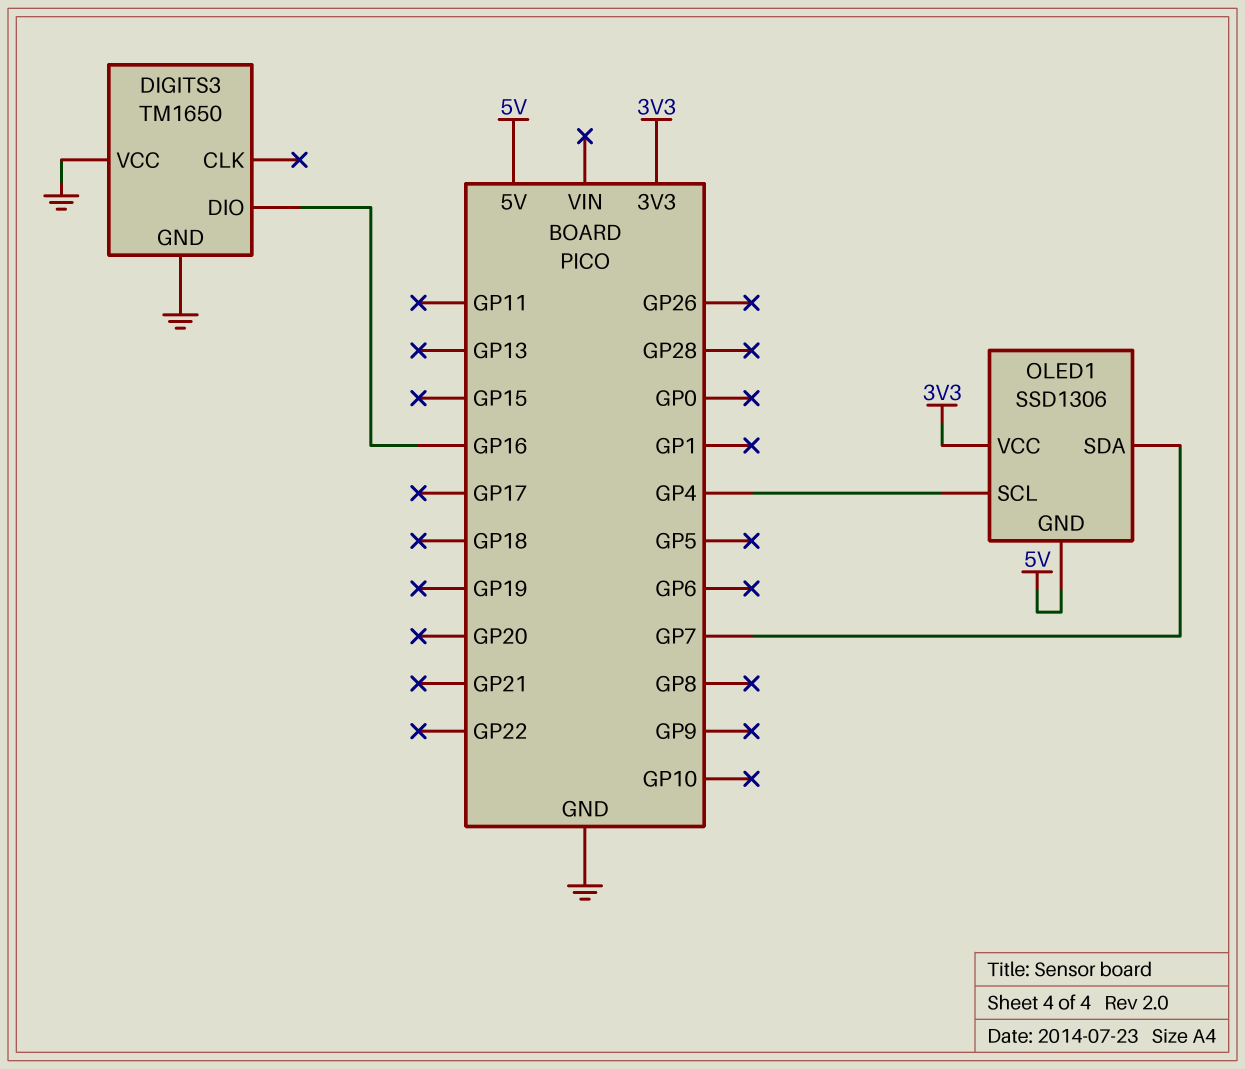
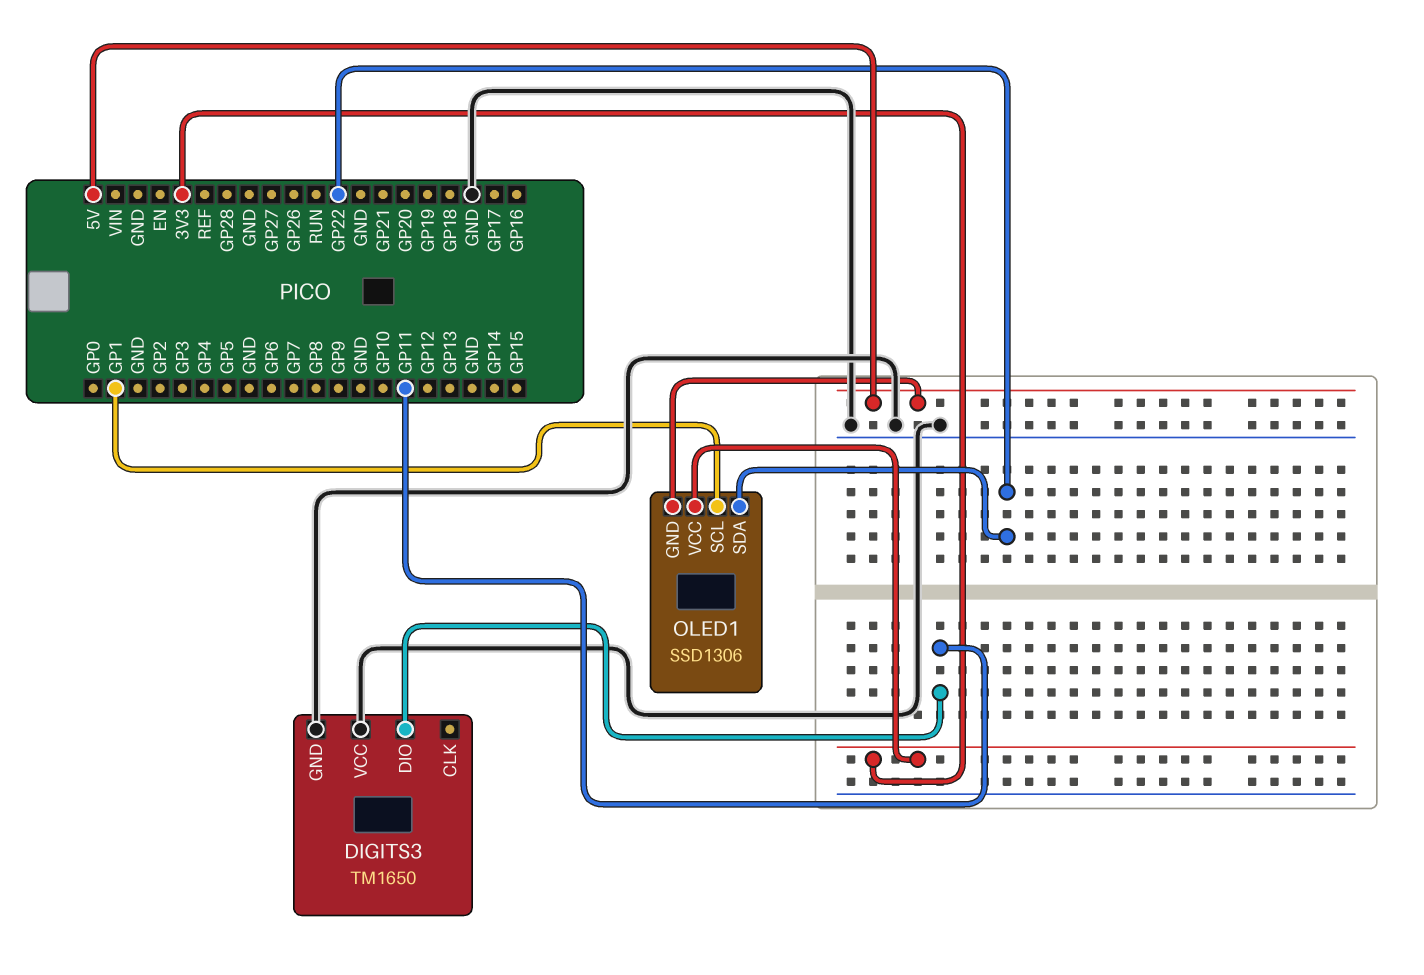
DIGITS3 pin DIO: GP16 -> GP11
OLED1 pin SCL: GP4 -> GP1
OLED1 pin SDA: GP7 -> GP22

